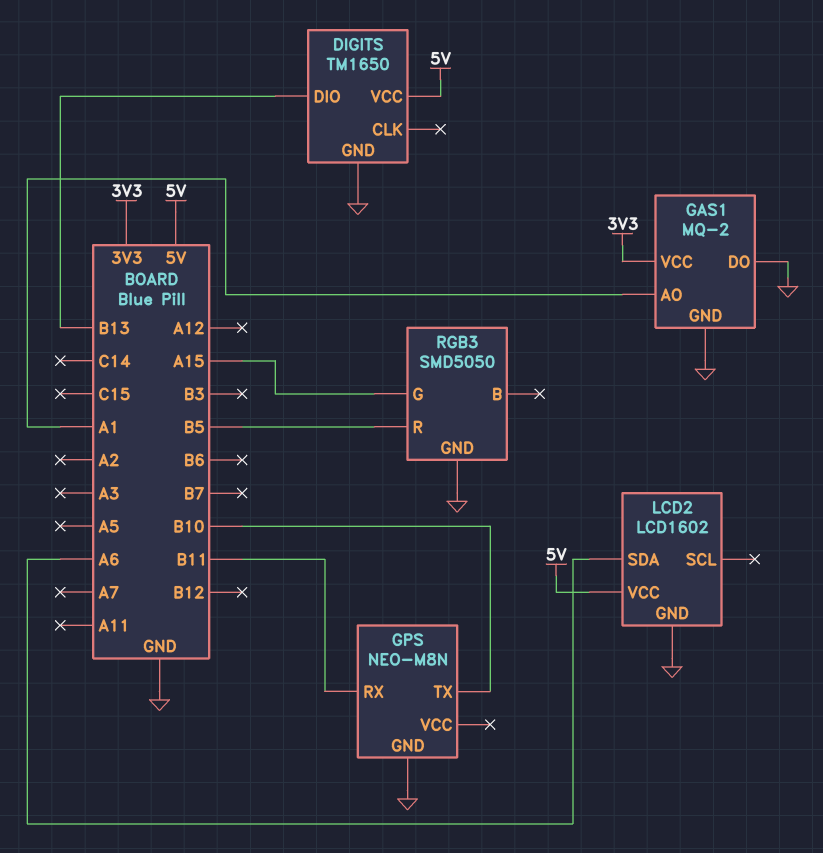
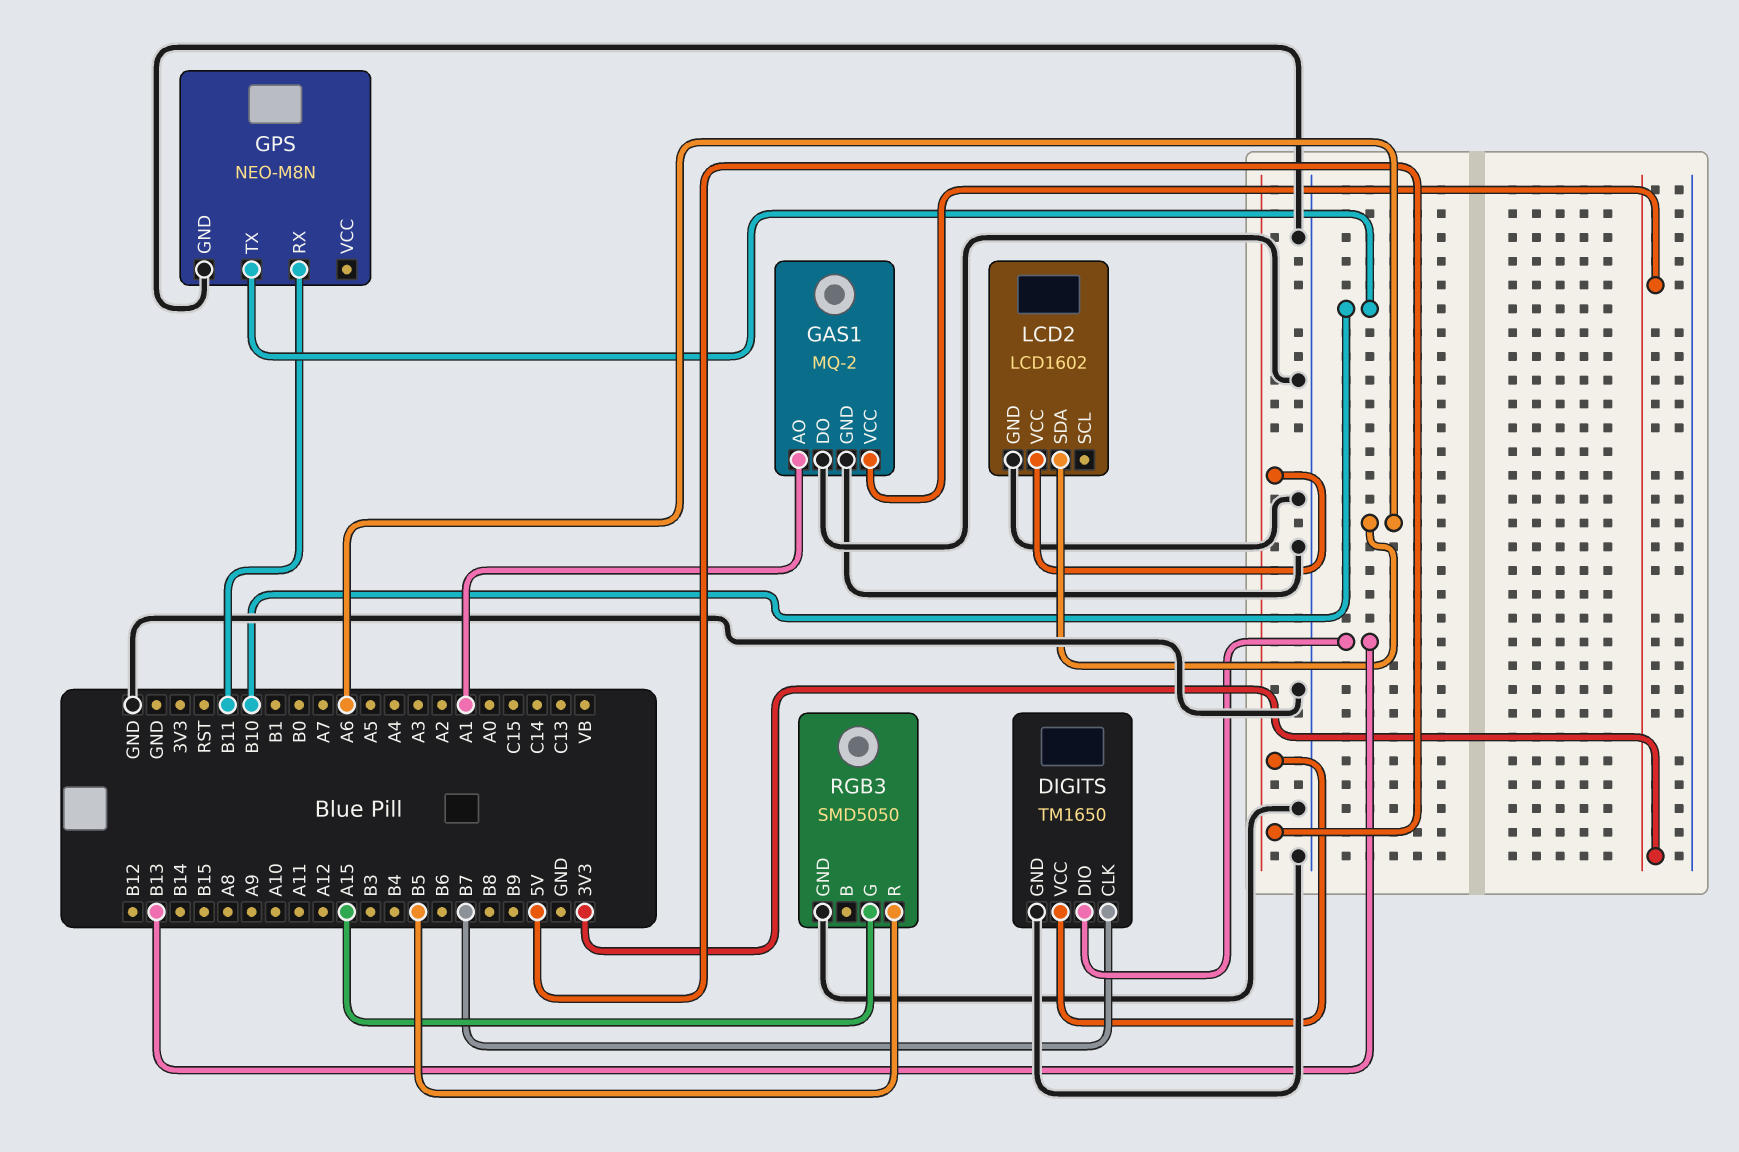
DIGITS pin CLK: none -> B7

